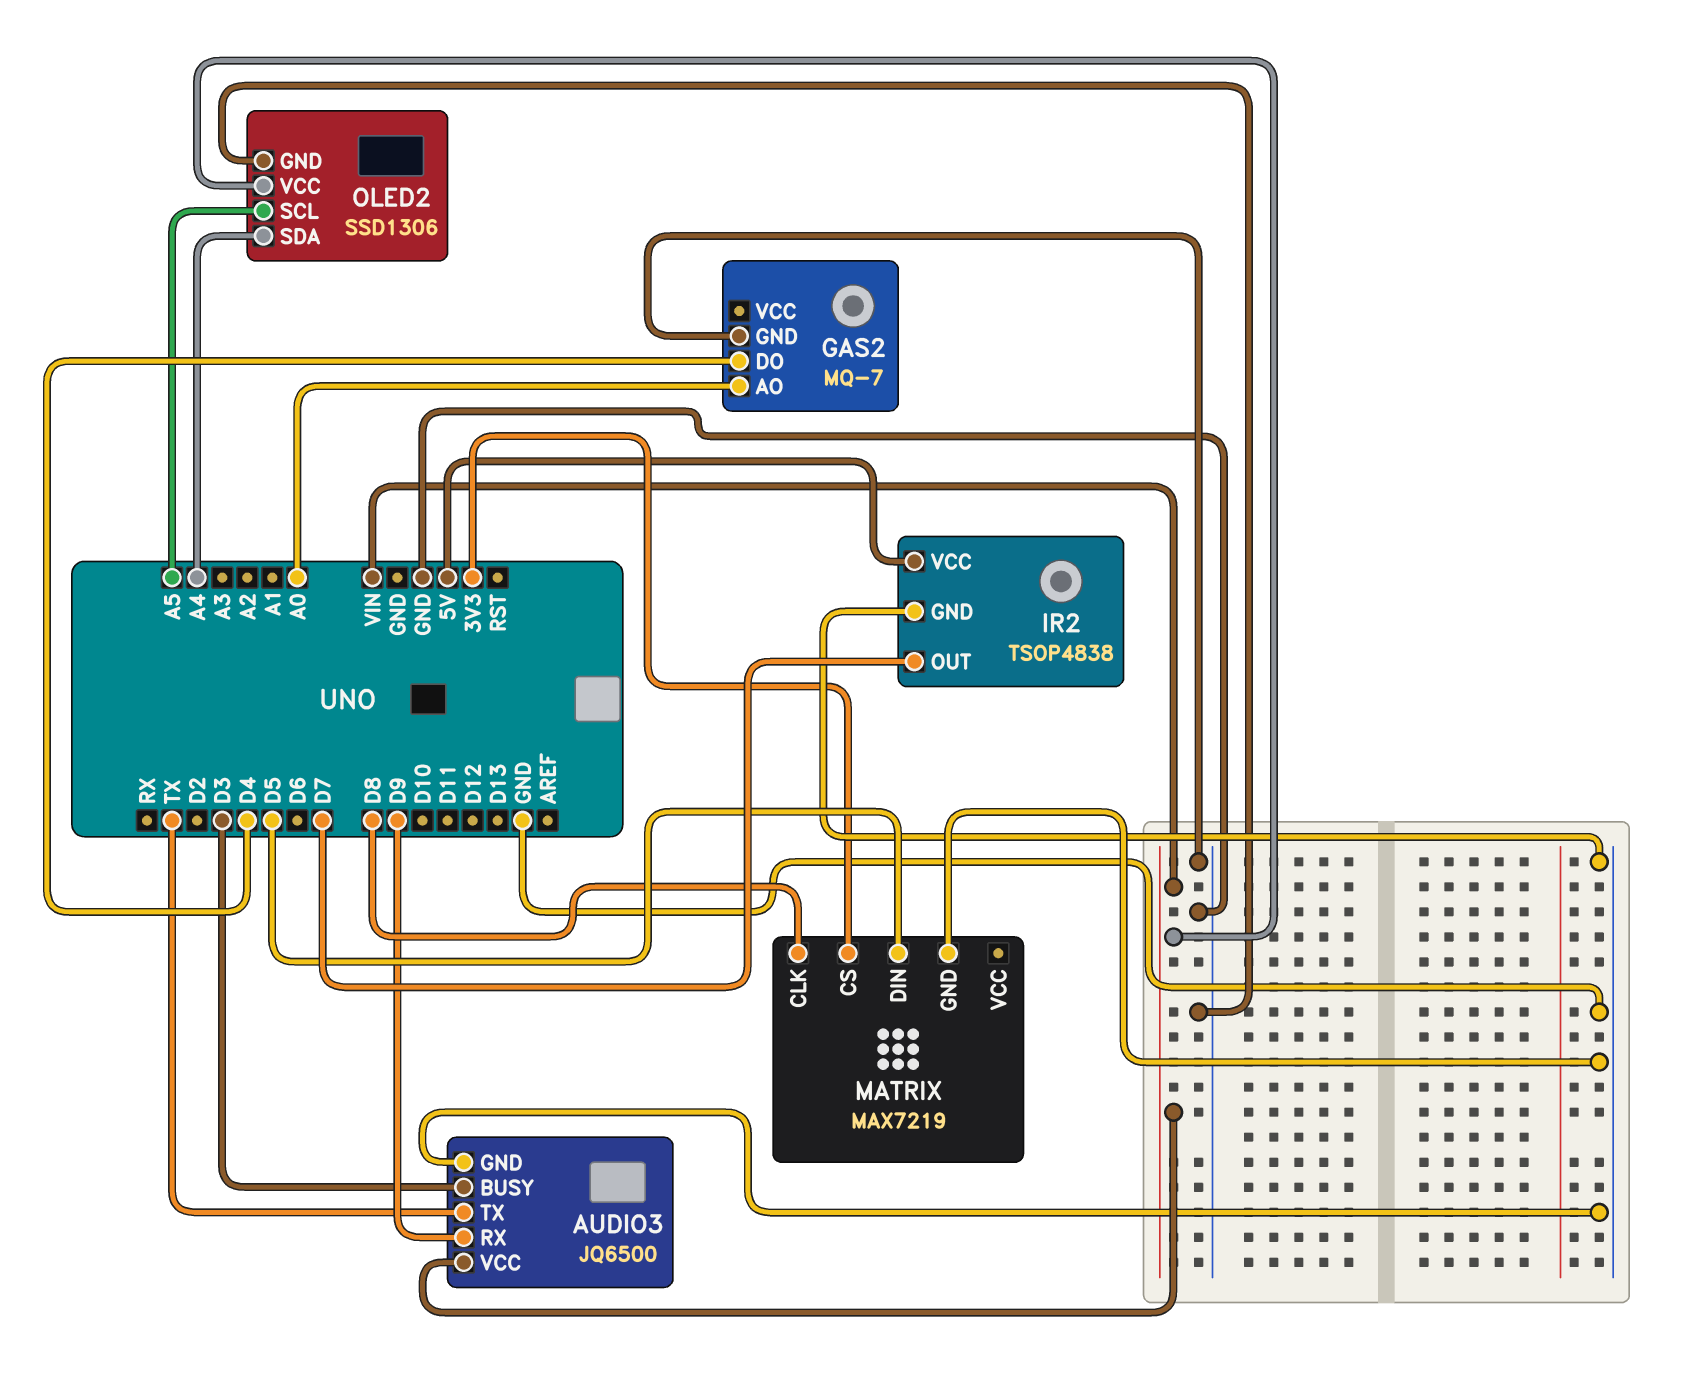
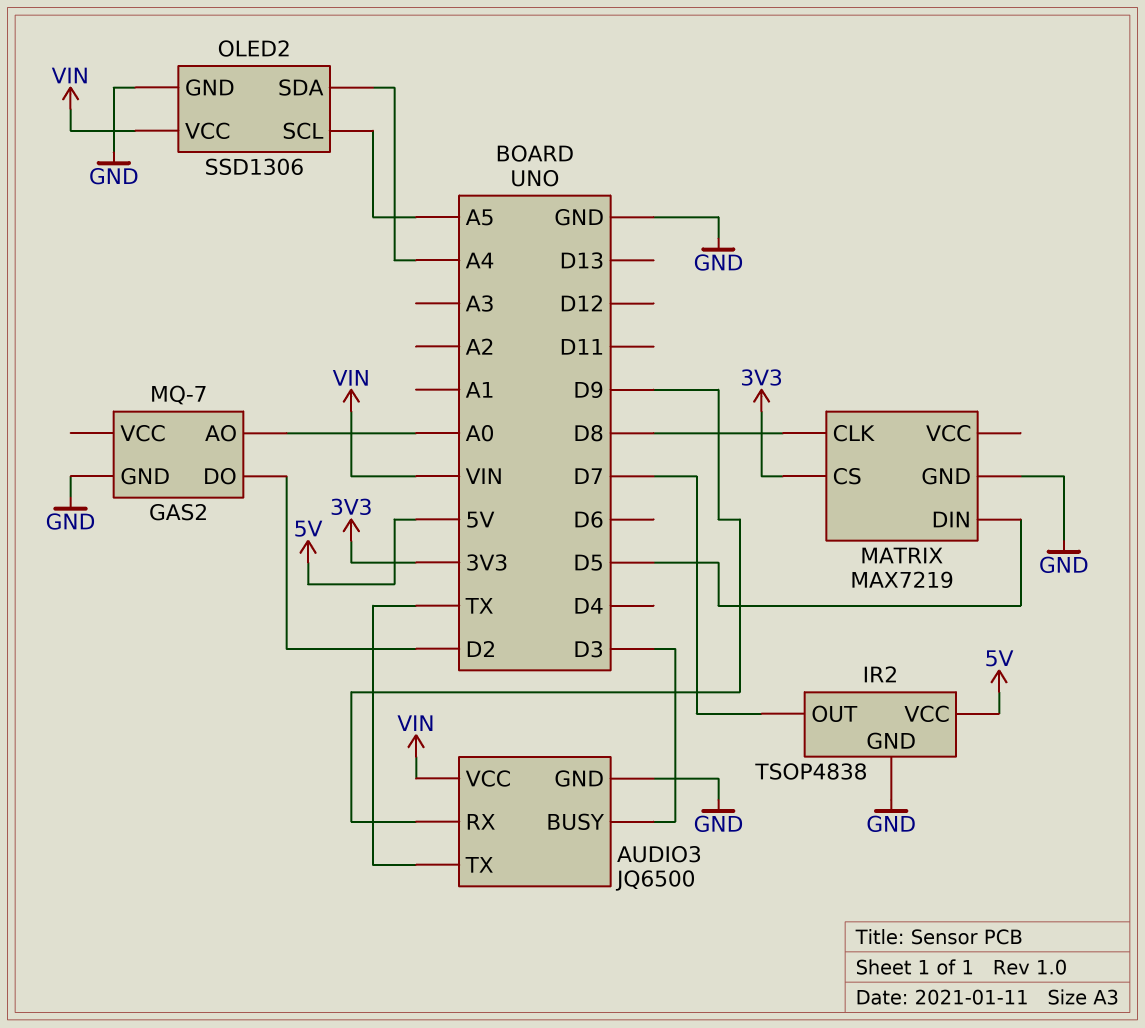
GAS2 pin DO: D4 -> D2

